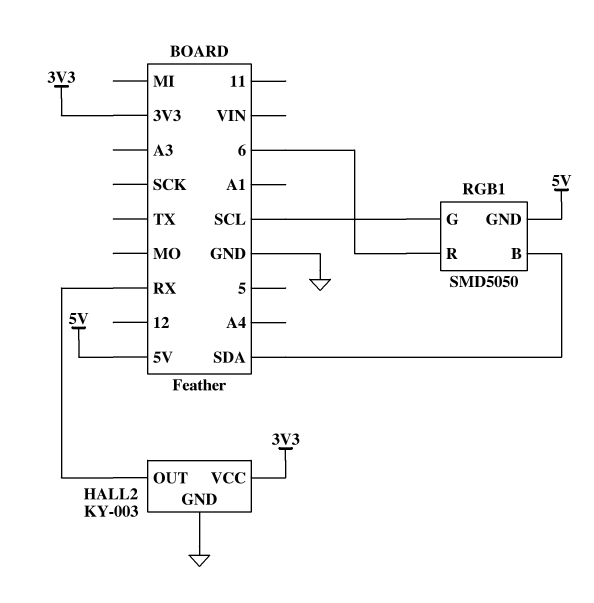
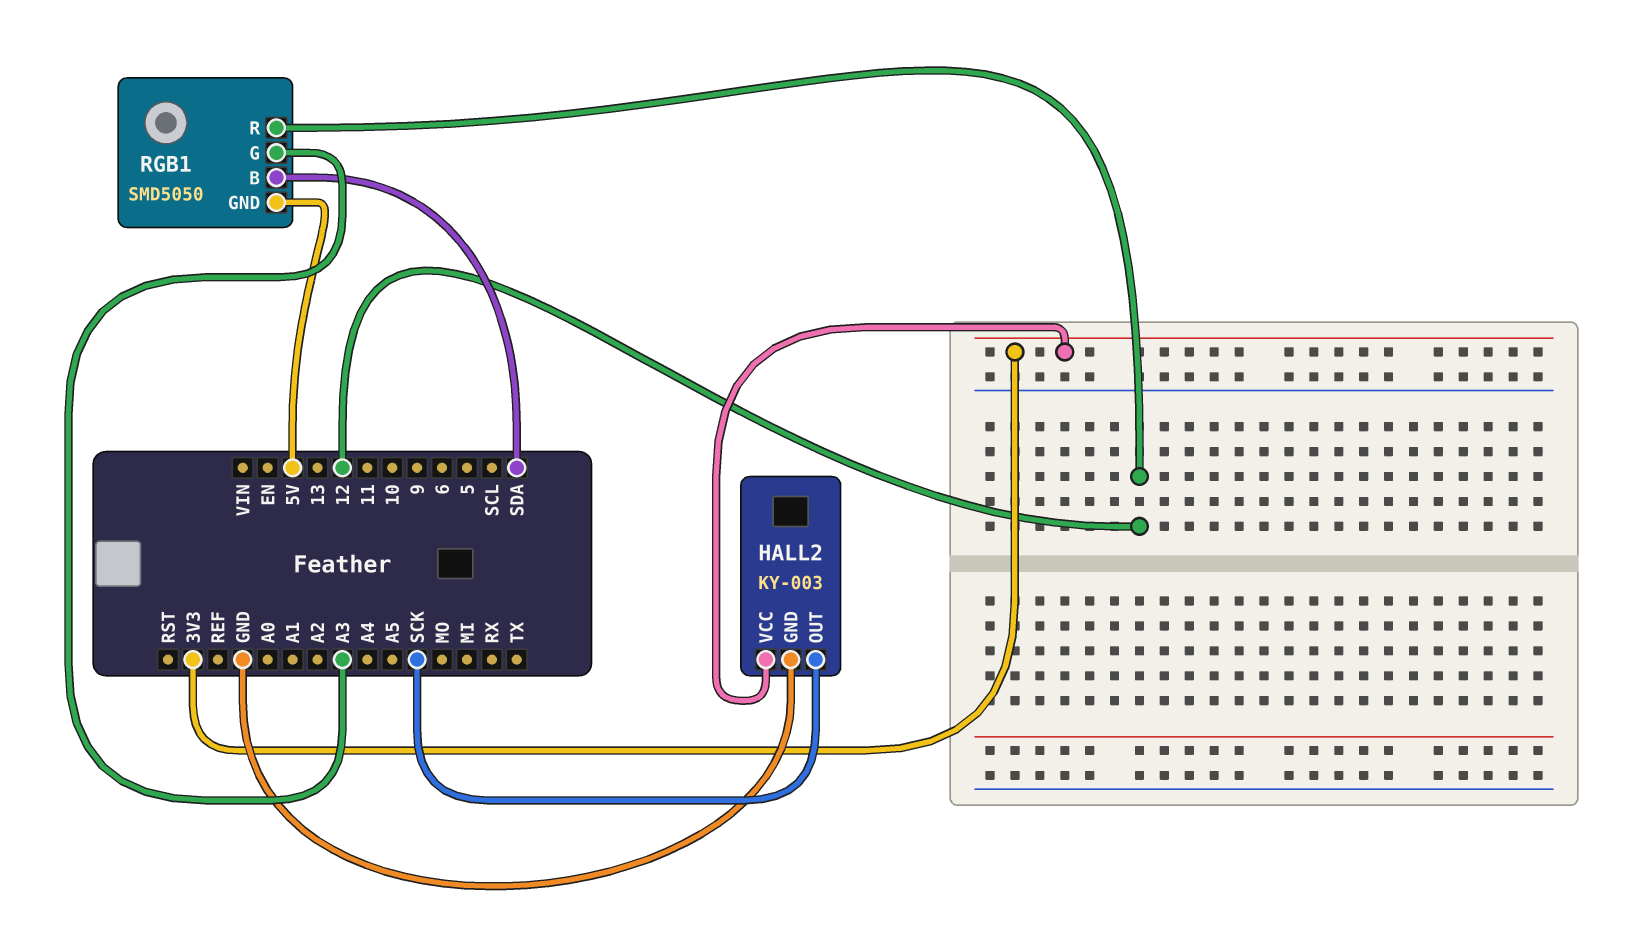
HALL2 pin OUT: RX -> SCK
RGB1 pin G: SCL -> A3
RGB1 pin R: 6 -> 12

